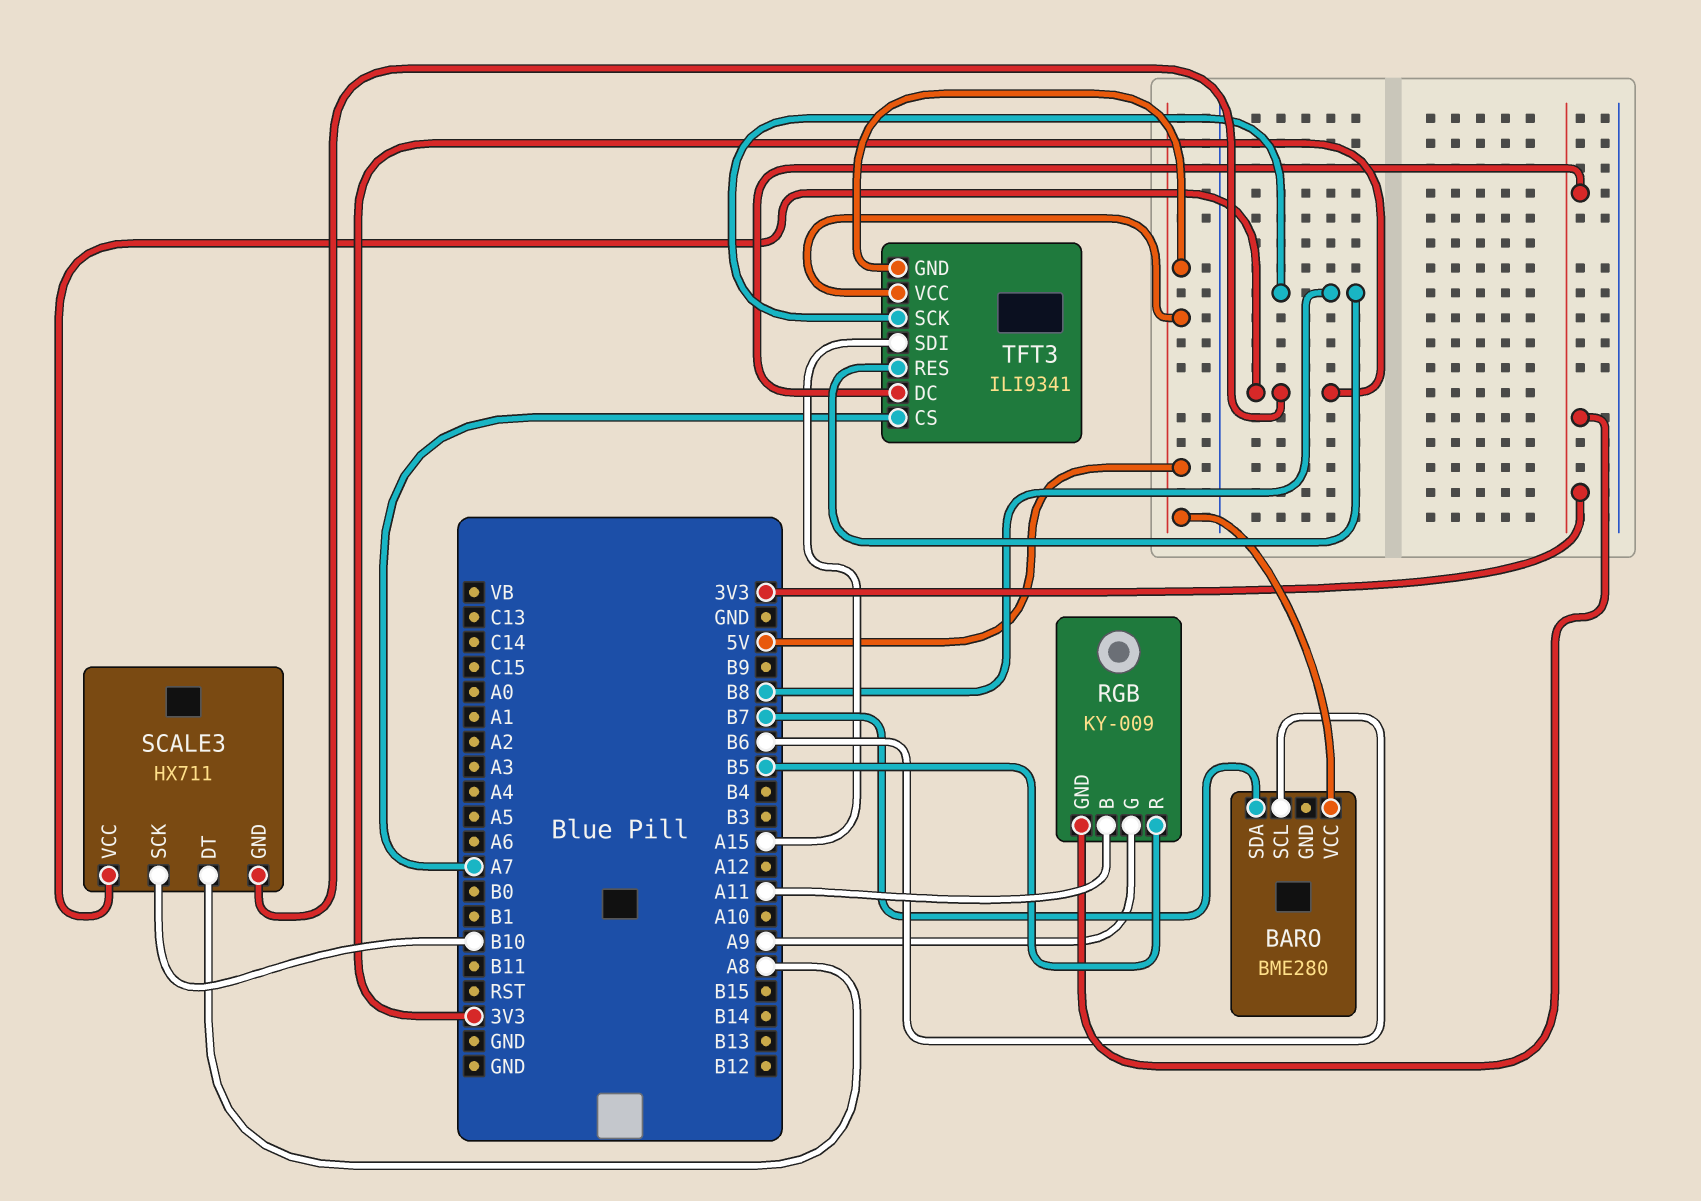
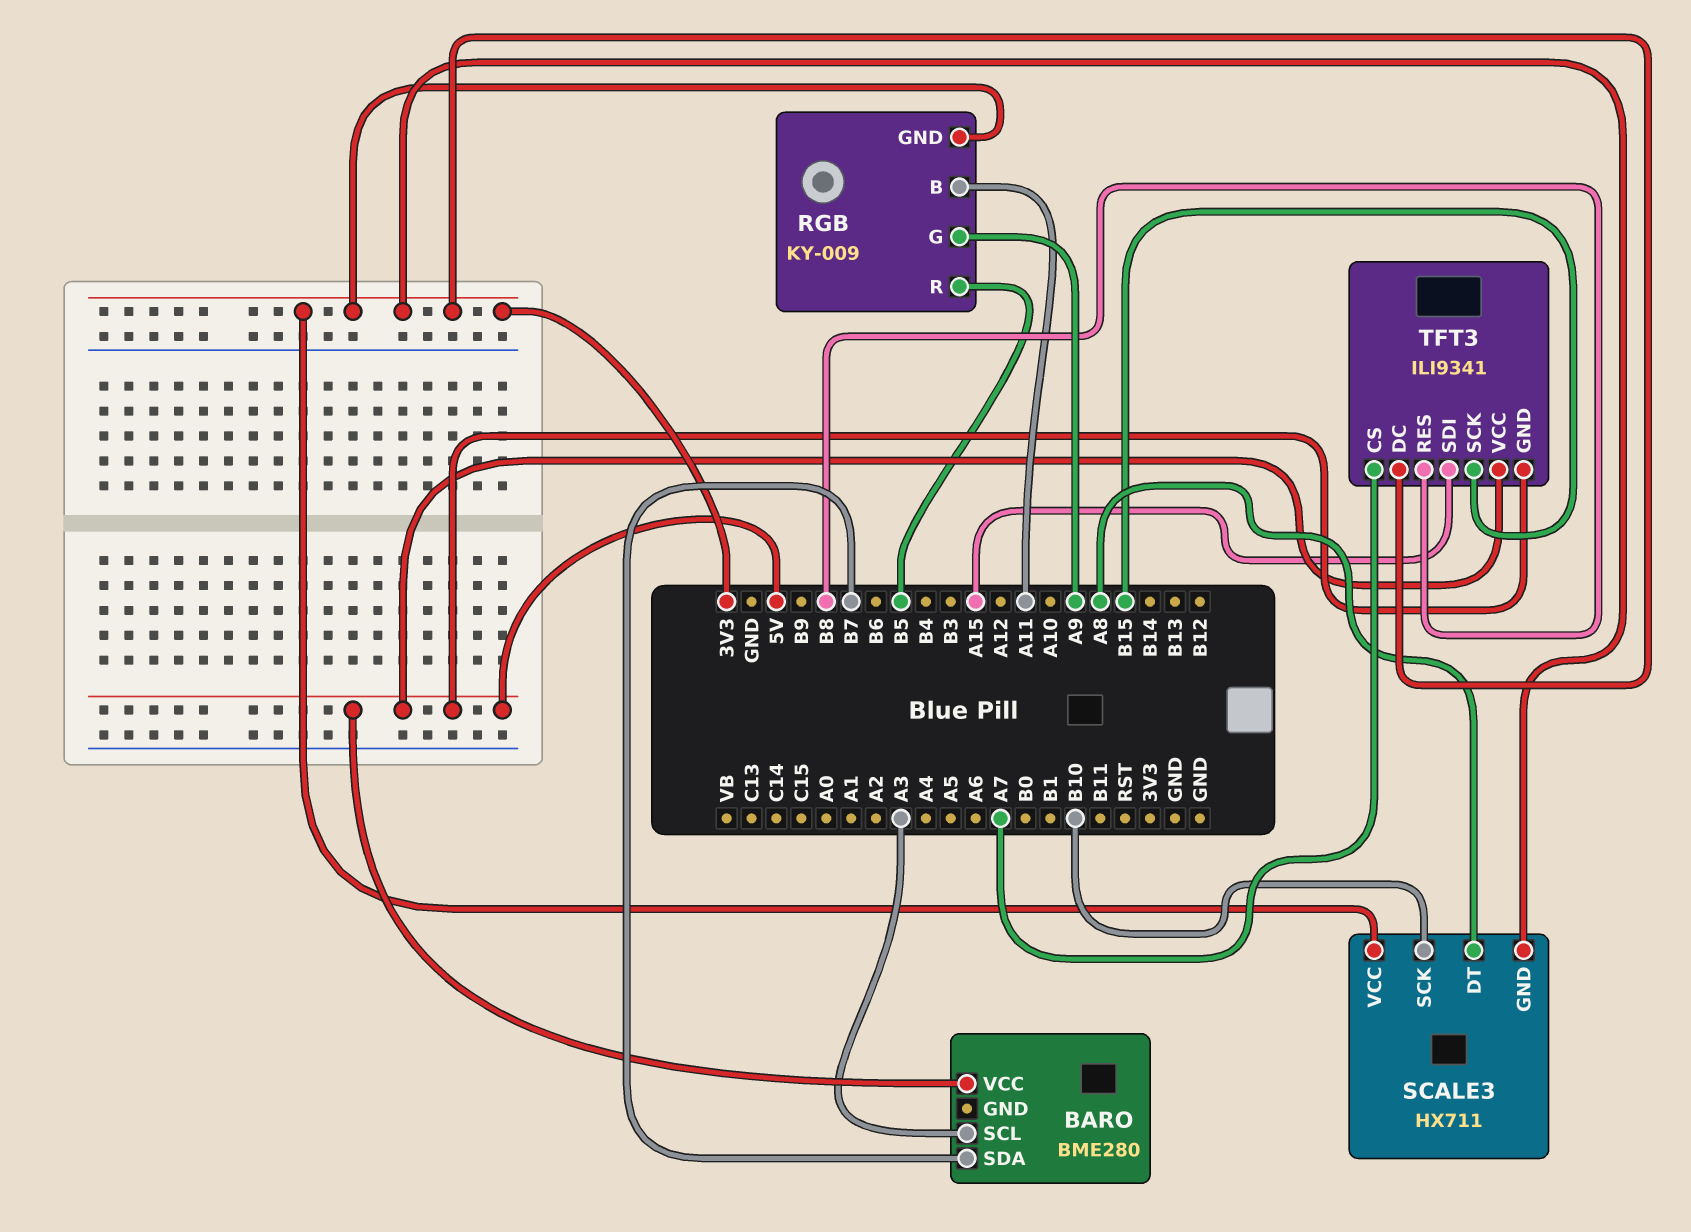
BARO pin SCL: B6 -> A3
TFT3 pin SCK: B8 -> B15

